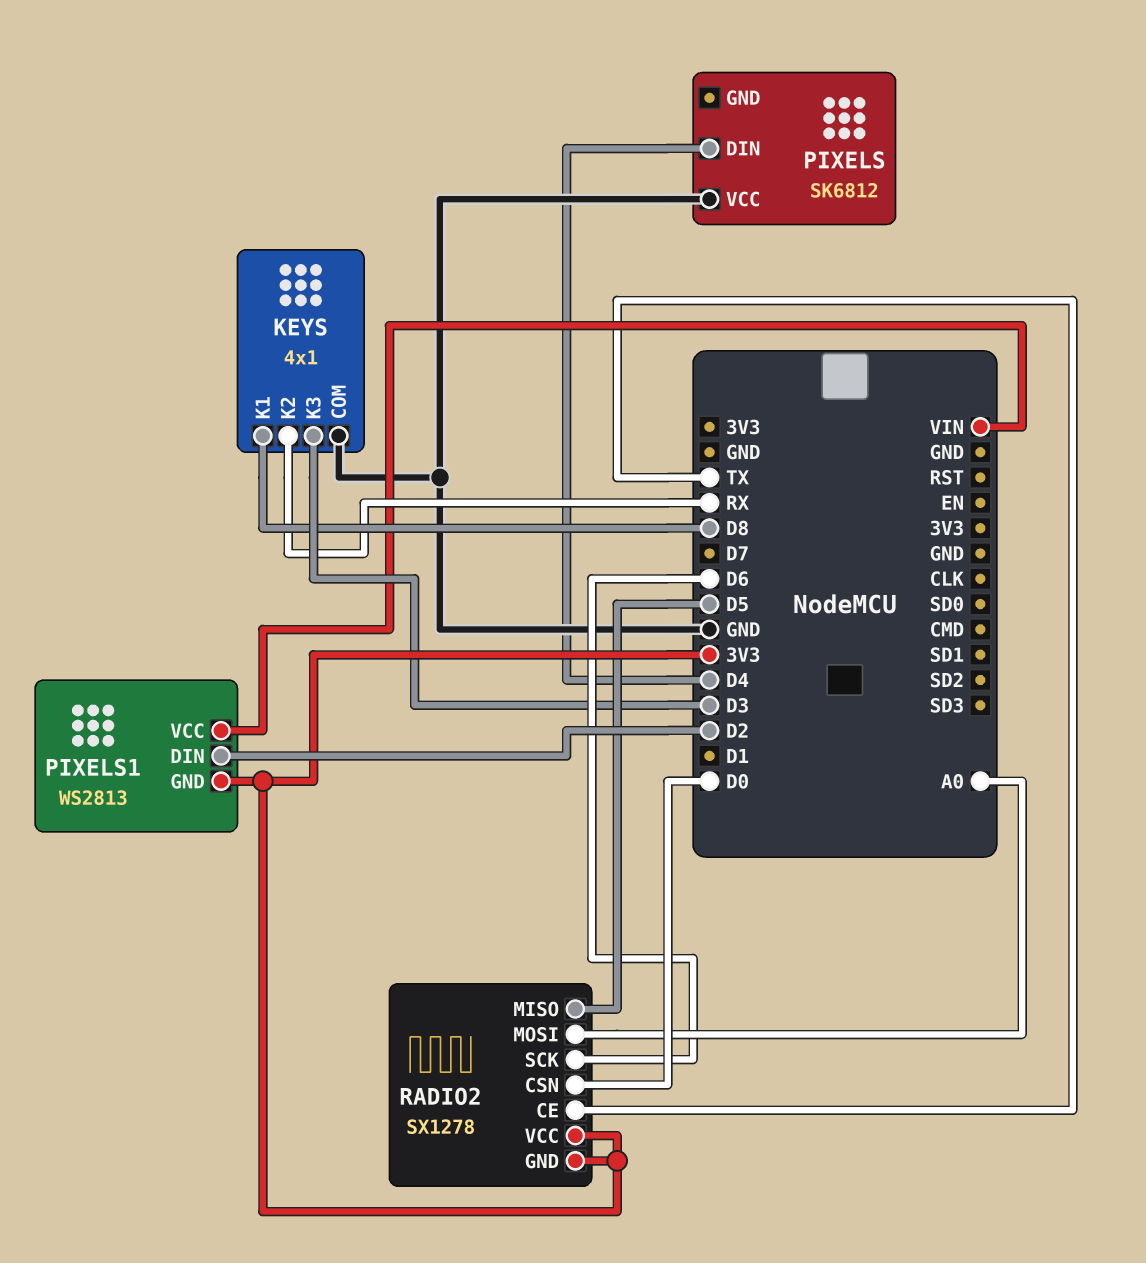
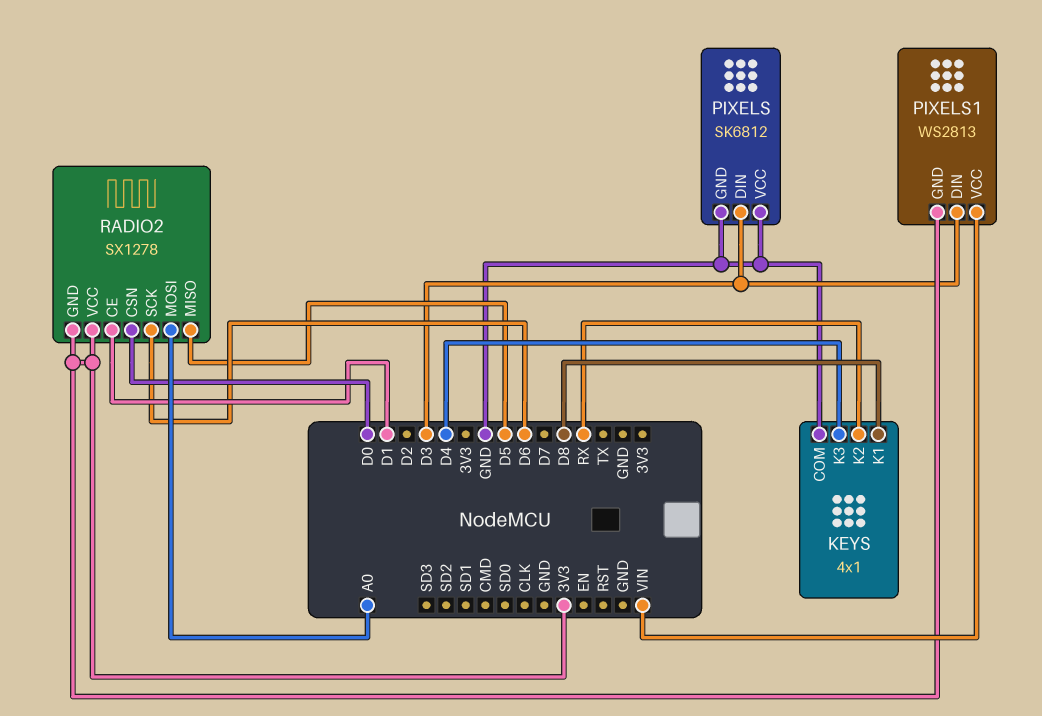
KEYS pin K3: D3 -> D4
PIXELS pin DIN: D4 -> D3
PIXELS pin GND: none -> GND
PIXELS1 pin DIN: D2 -> D3
RADIO2 pin CE: TX -> D1

